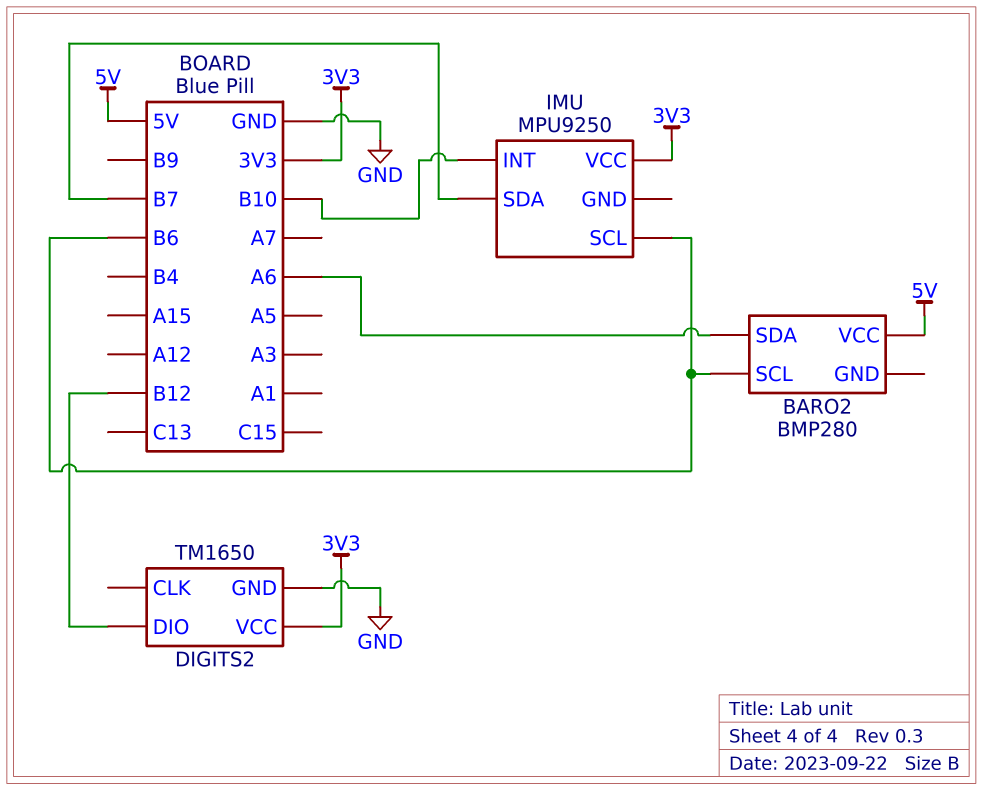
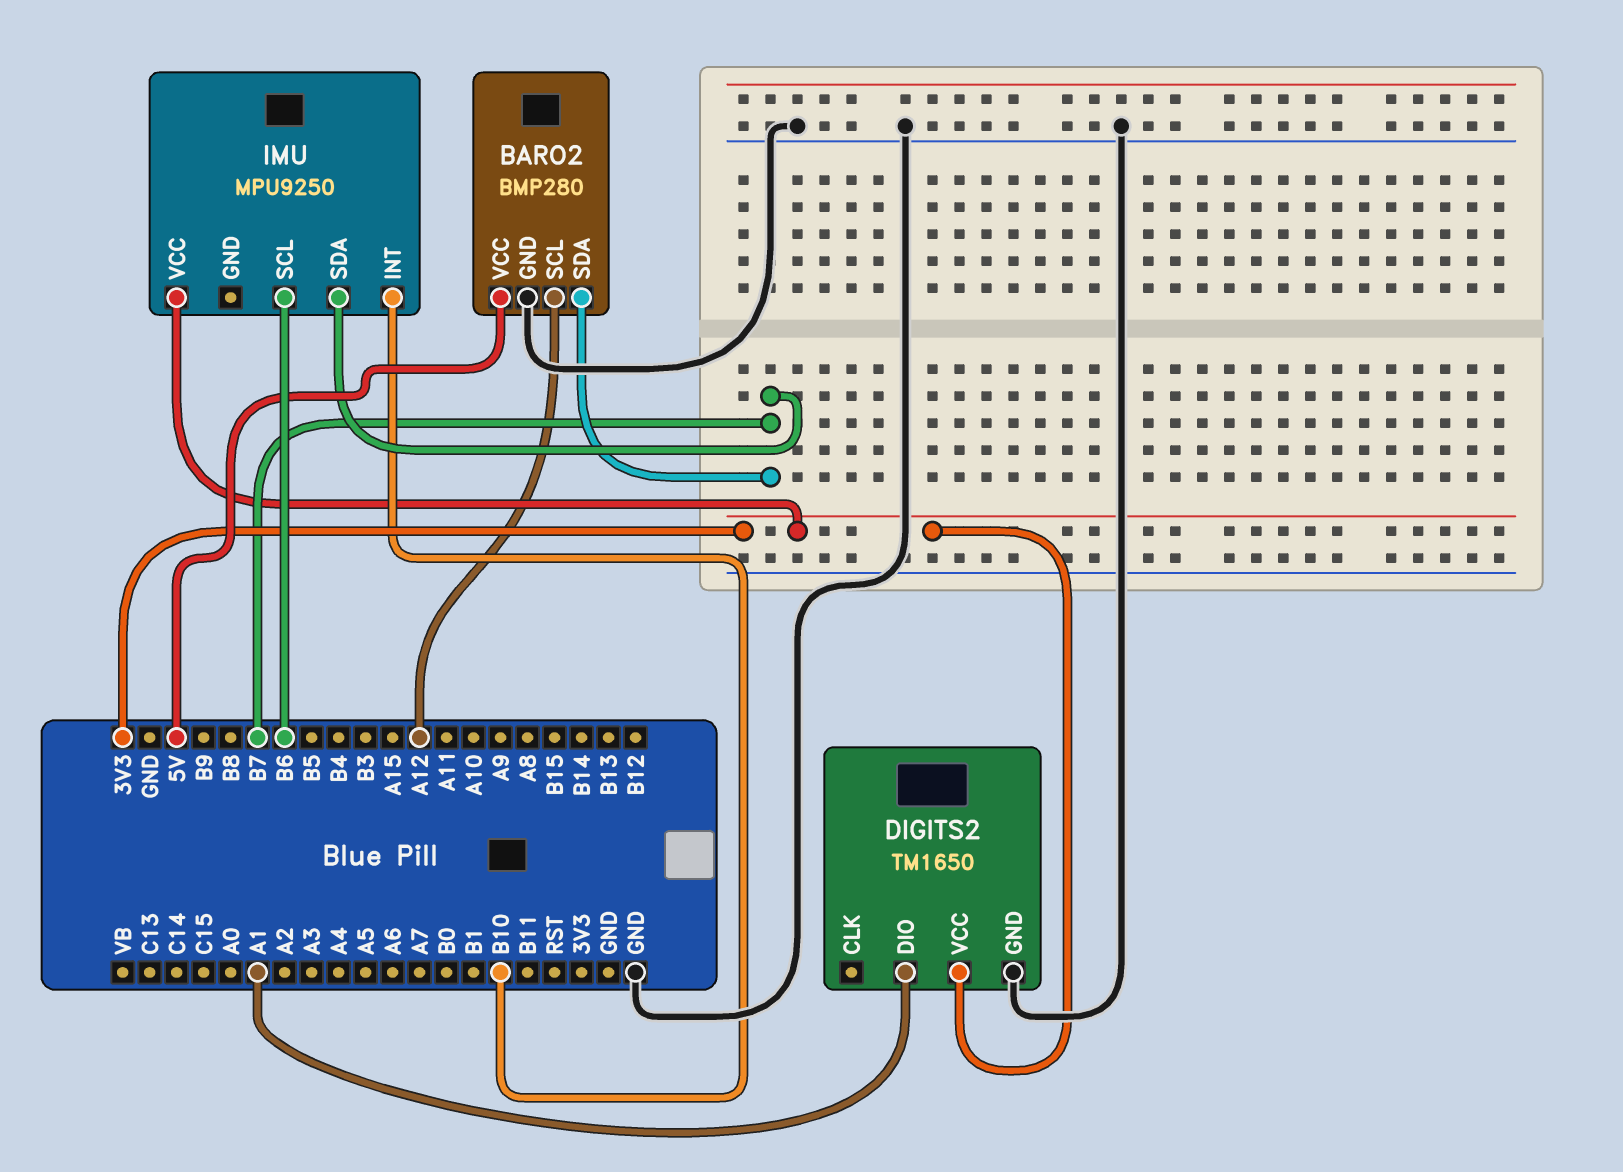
BARO2 pin GND: none -> GND
BARO2 pin SCL: B6 -> A12
BARO2 pin SDA: A6 -> B7
DIGITS2 pin DIO: B12 -> A1

